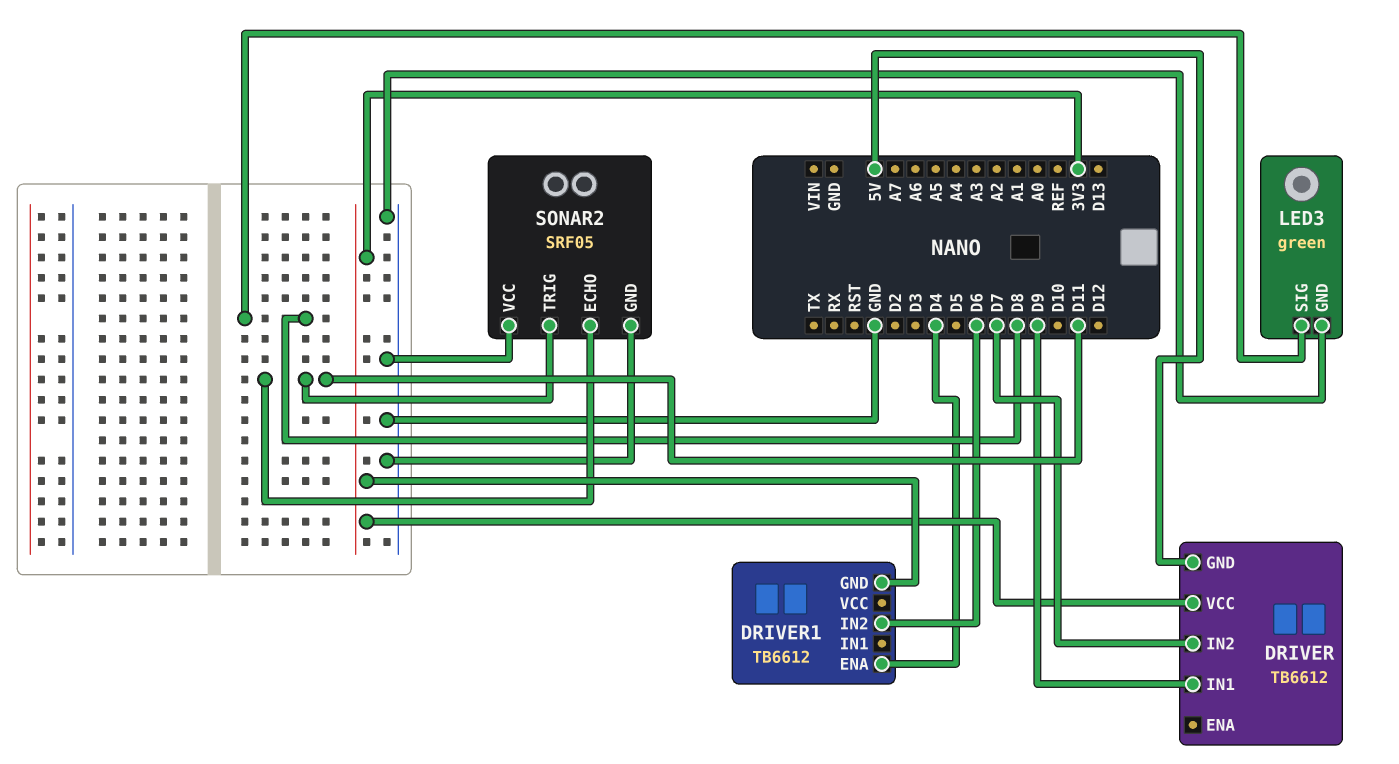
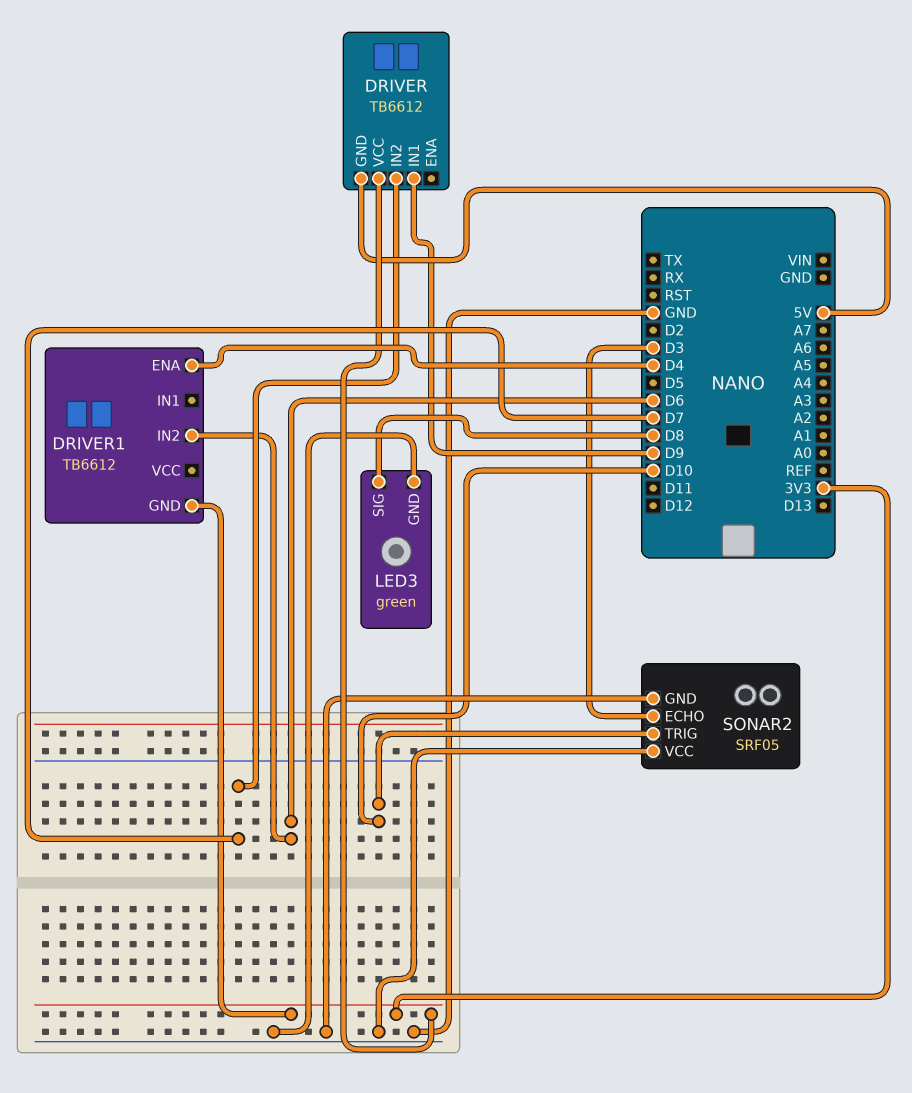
SONAR2 pin ECHO: D11 -> D3
SONAR2 pin TRIG: D11 -> D10

